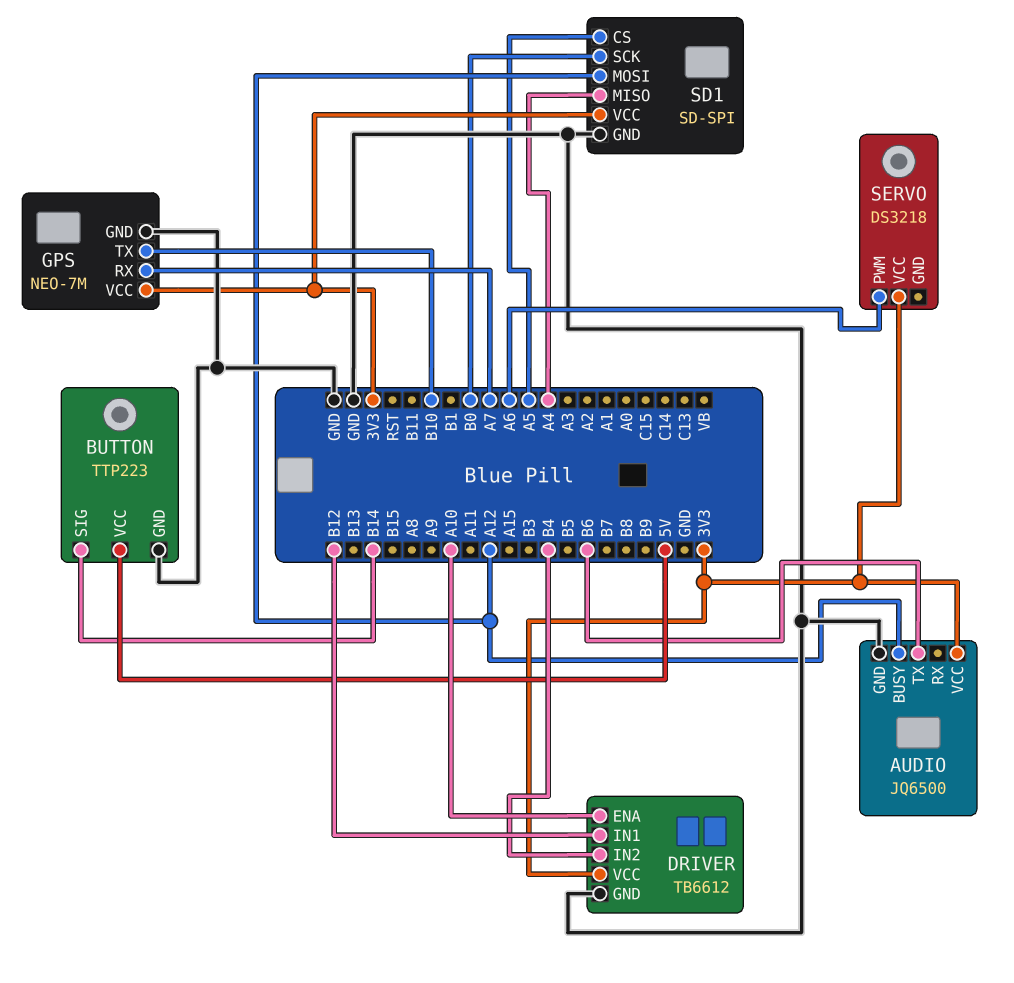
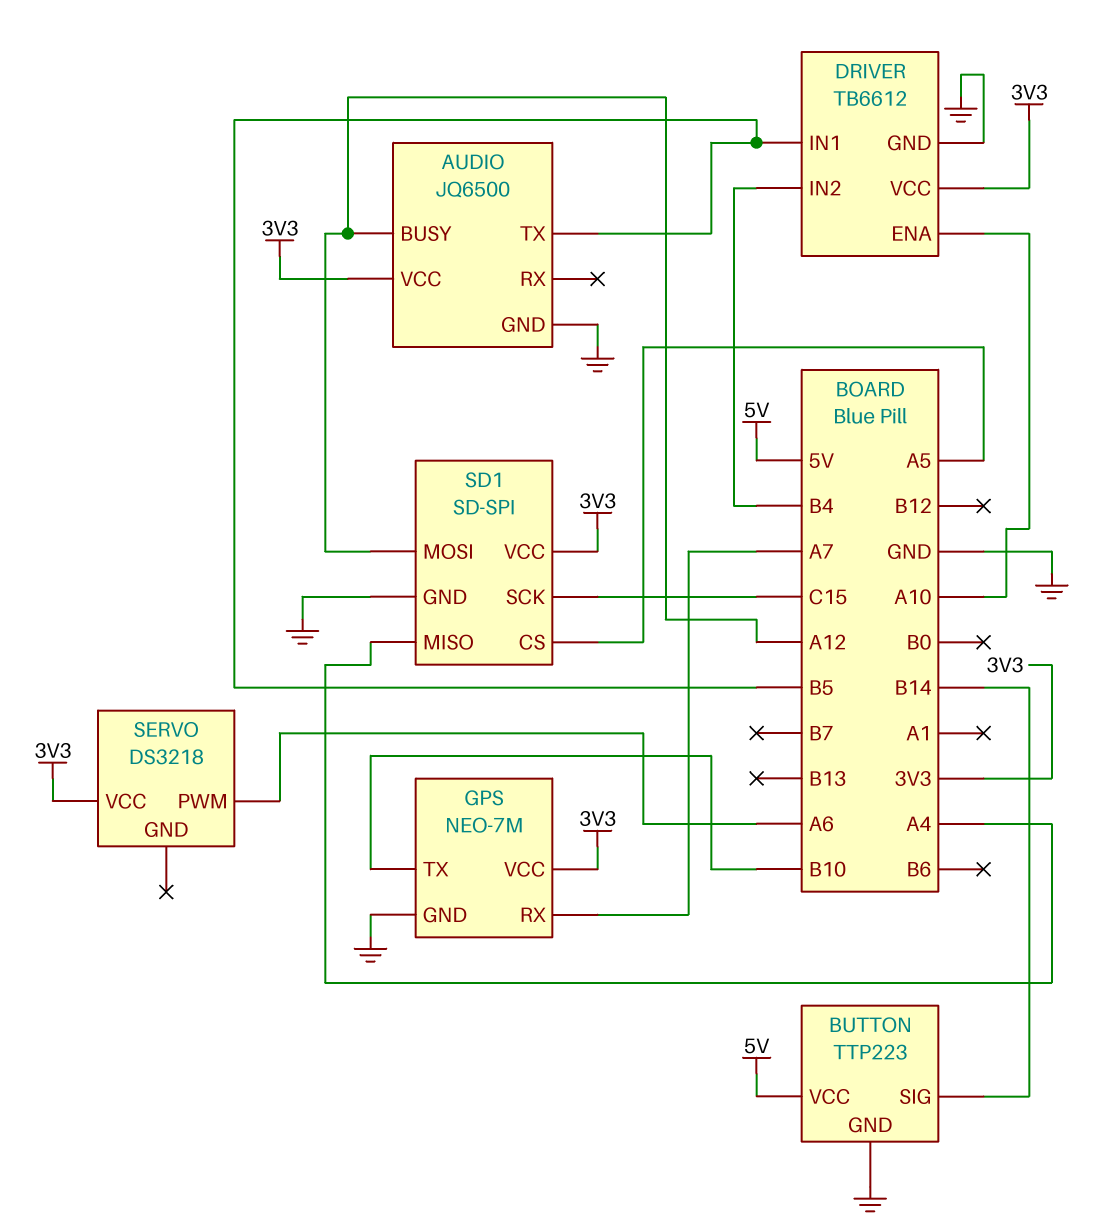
AUDIO pin TX: B6 -> B5
DRIVER pin IN1: B12 -> B5
SD1 pin SCK: B0 -> C15

